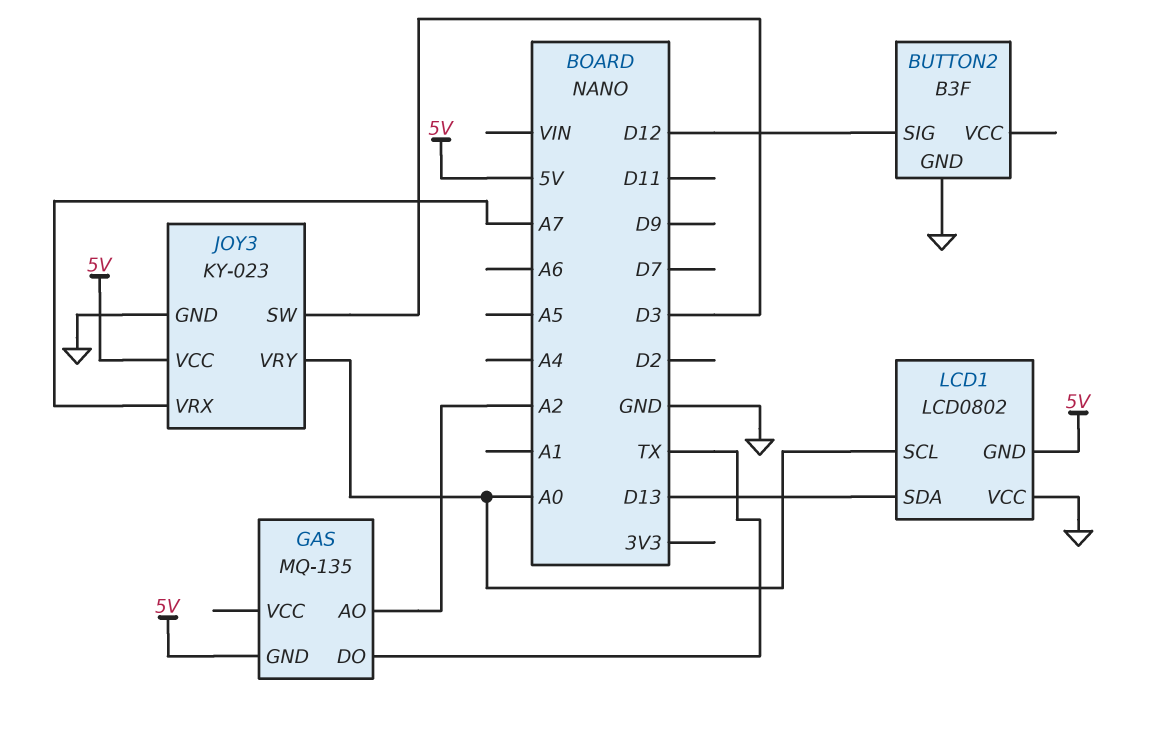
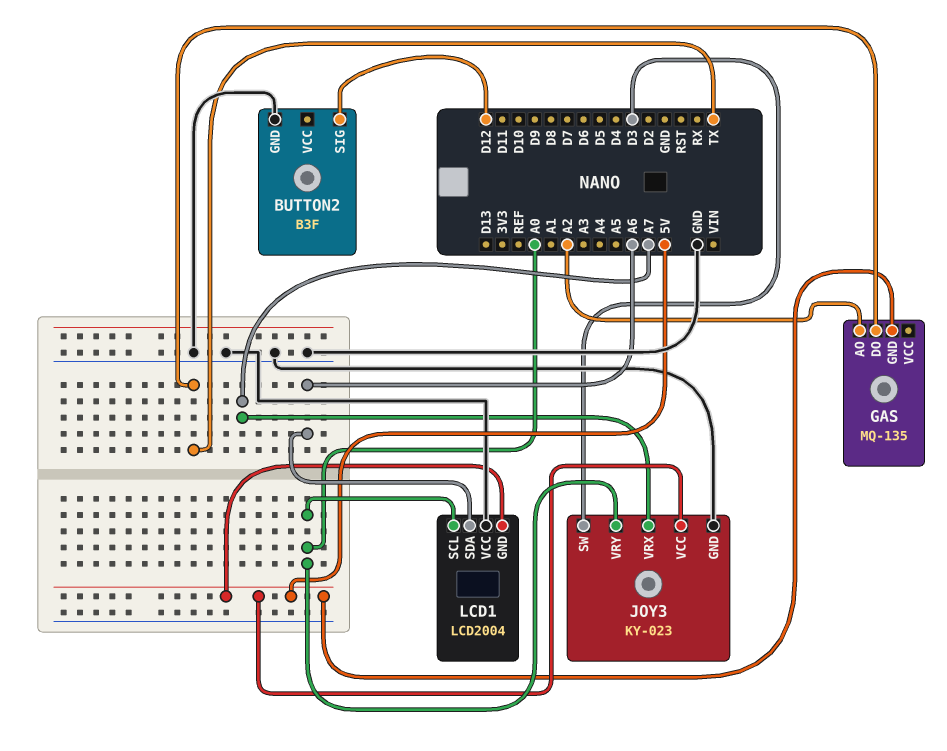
LCD1: LCD0802 -> LCD2004
LCD1 pin SDA: D13 -> A6

